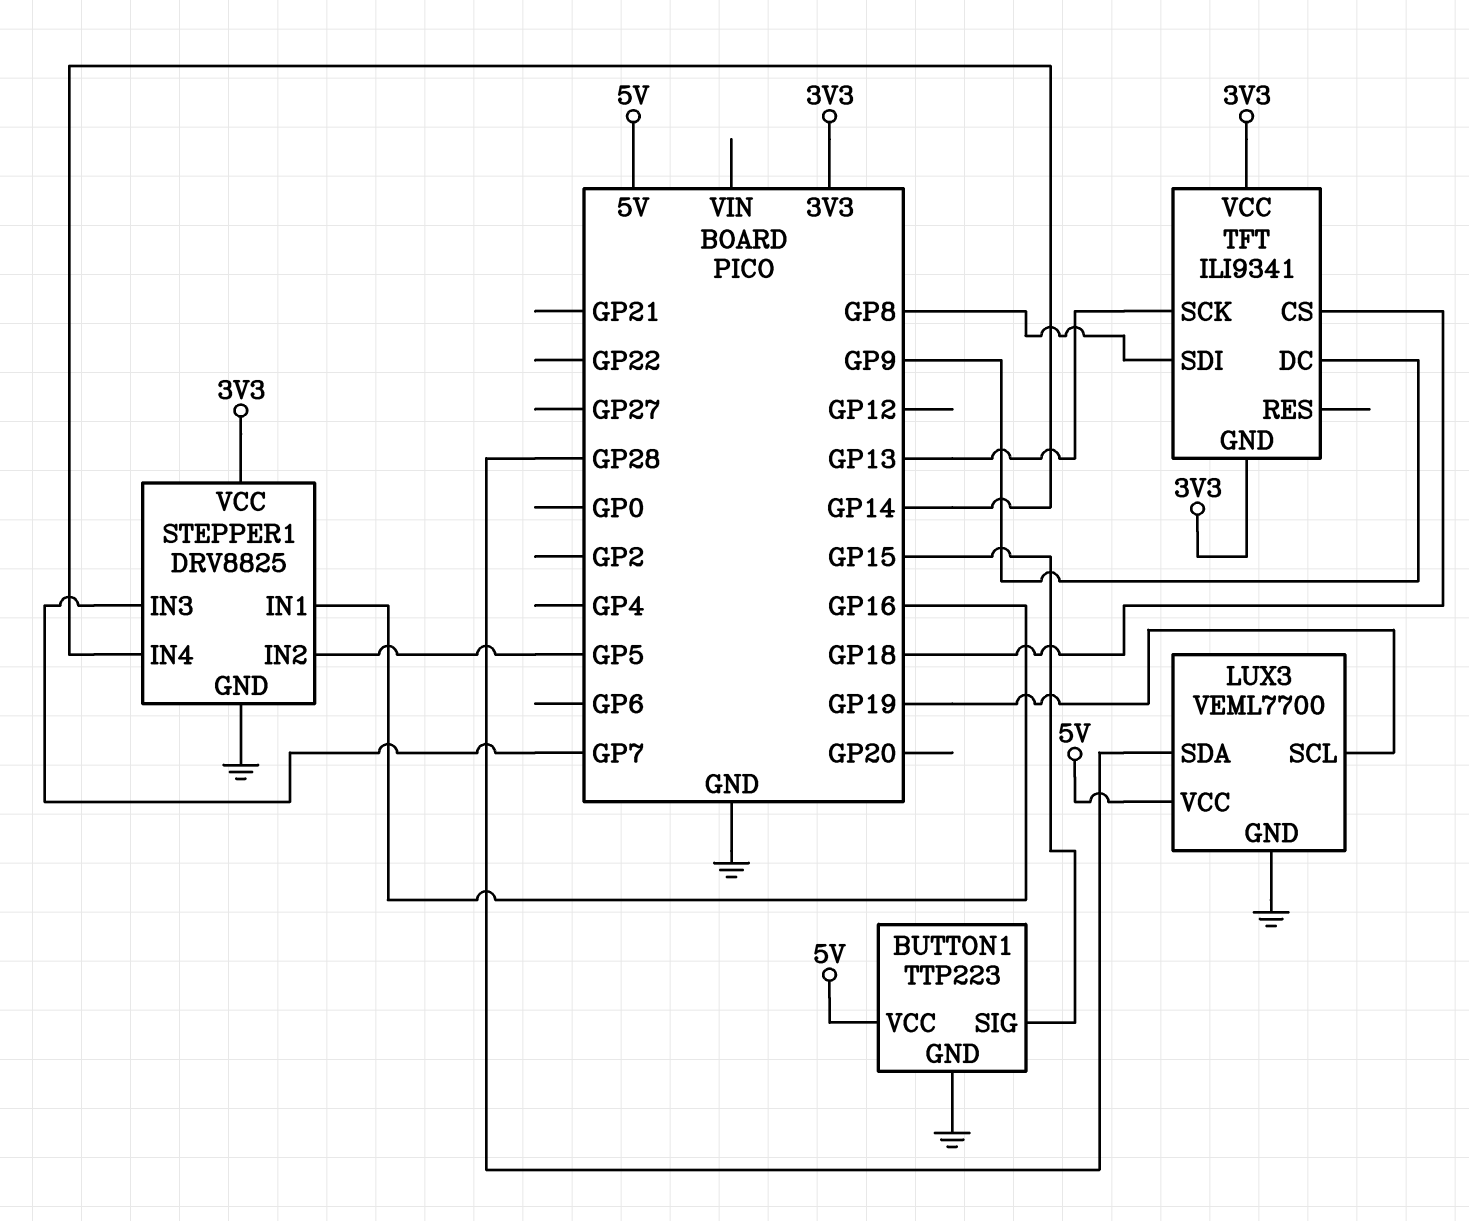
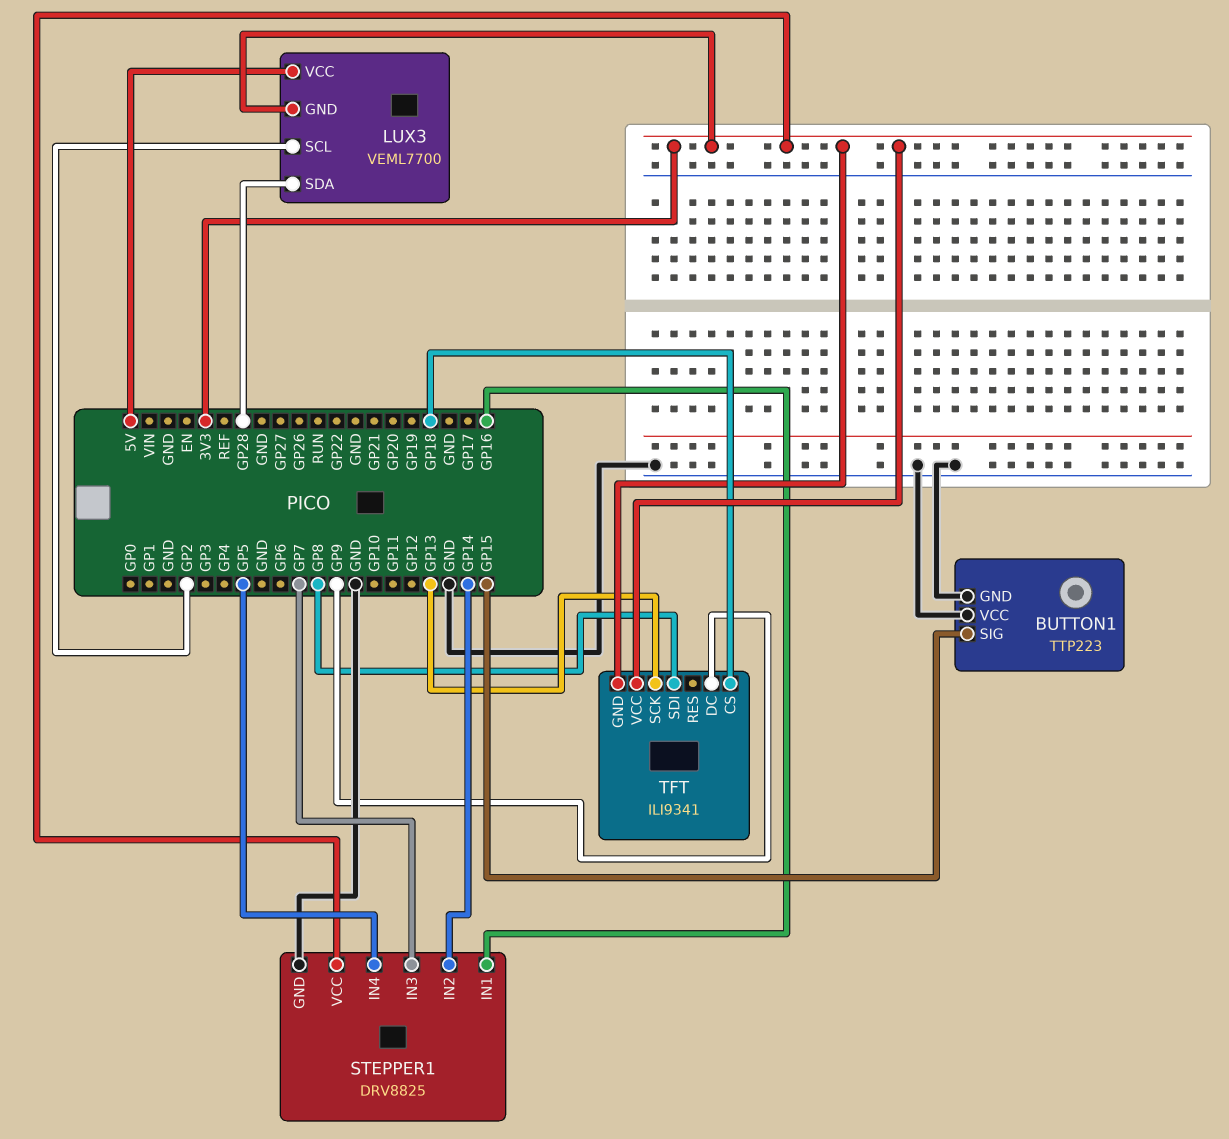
BUTTON1 pin VCC: 5V -> GND
LUX3 pin GND: GND -> 3V3
LUX3 pin SCL: GP19 -> GP2
STEPPER1 pin IN2: GP5 -> GP14
STEPPER1 pin IN4: GP14 -> GP5

